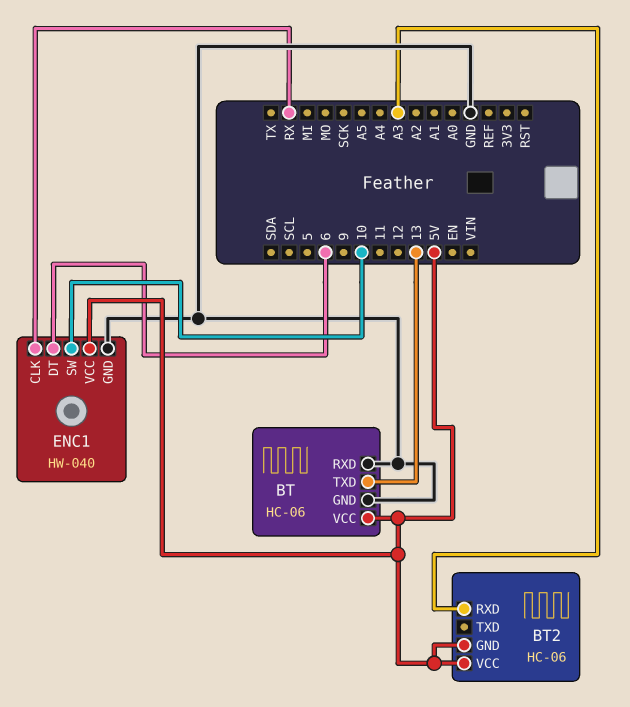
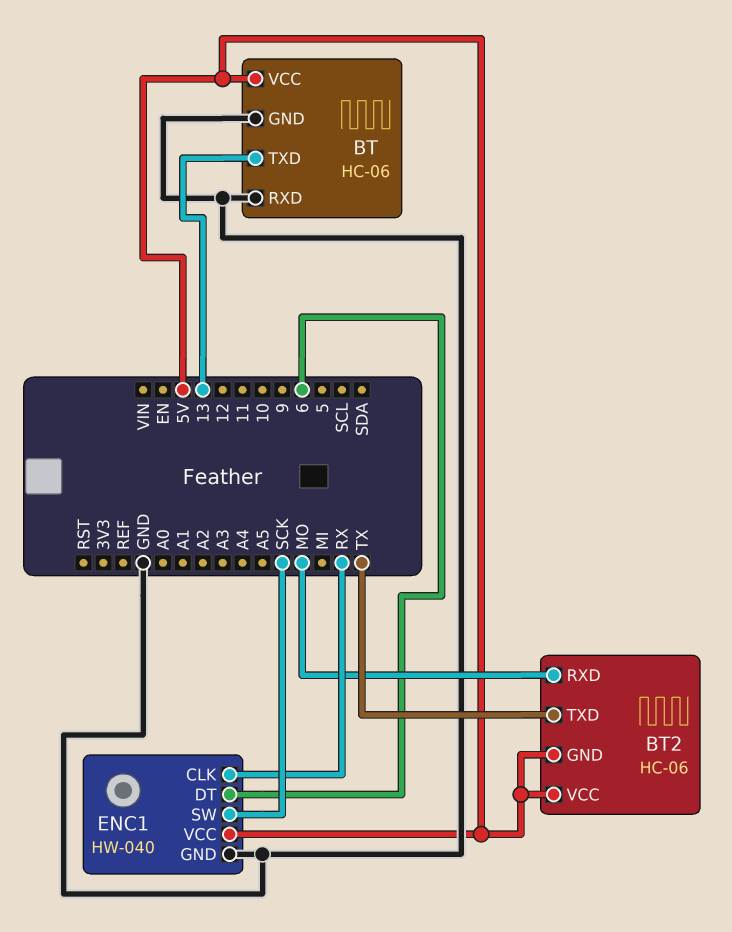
BT2 pin RXD: A3 -> MO
BT2 pin TXD: none -> TX
ENC1 pin SW: 10 -> SCK

